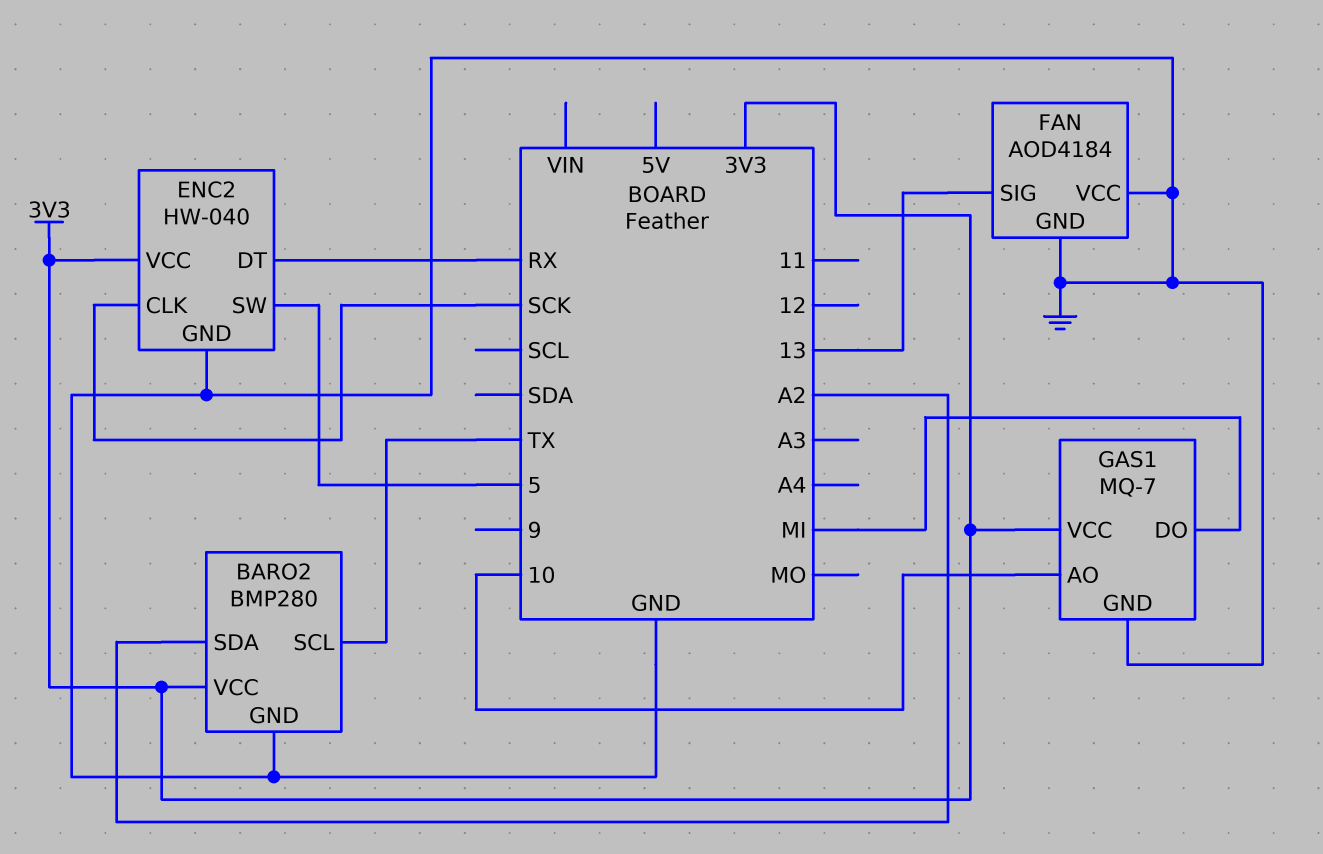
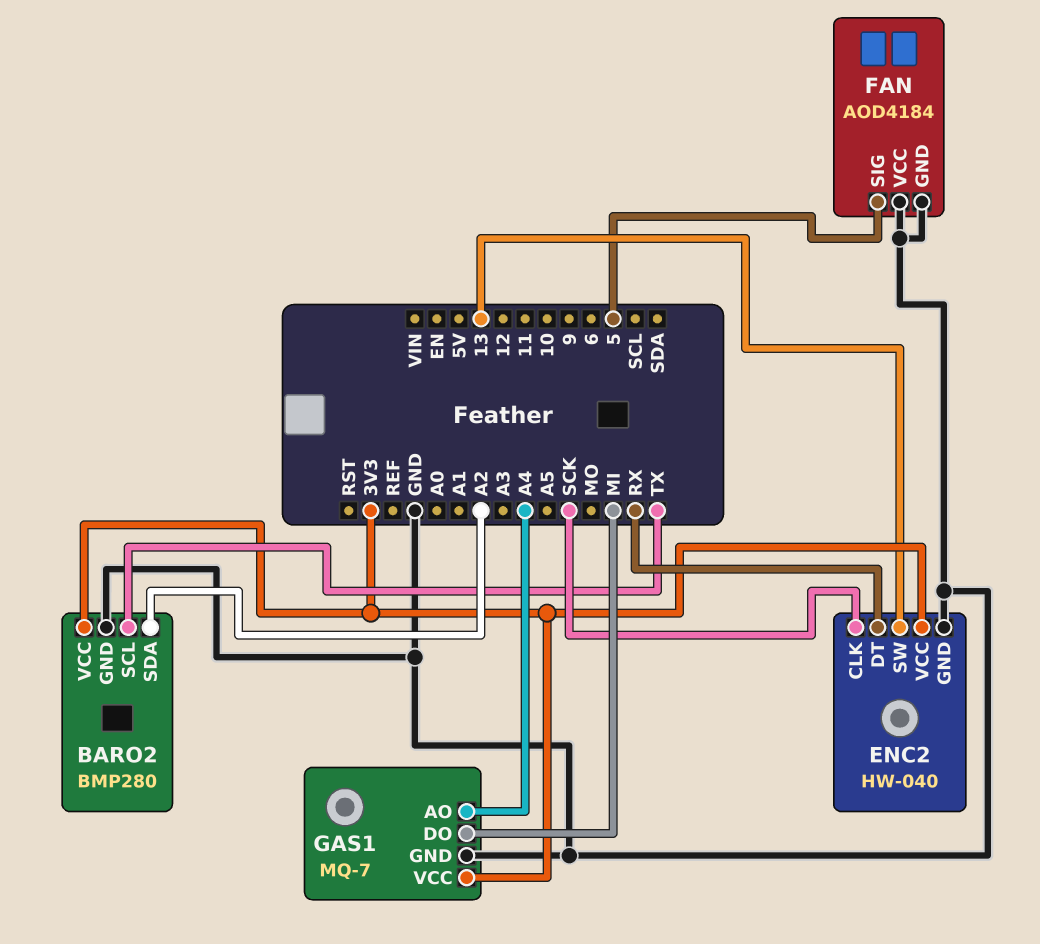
ENC2 pin SW: 5 -> 13
FAN pin SIG: 13 -> 5
GAS1 pin AO: 10 -> A4

